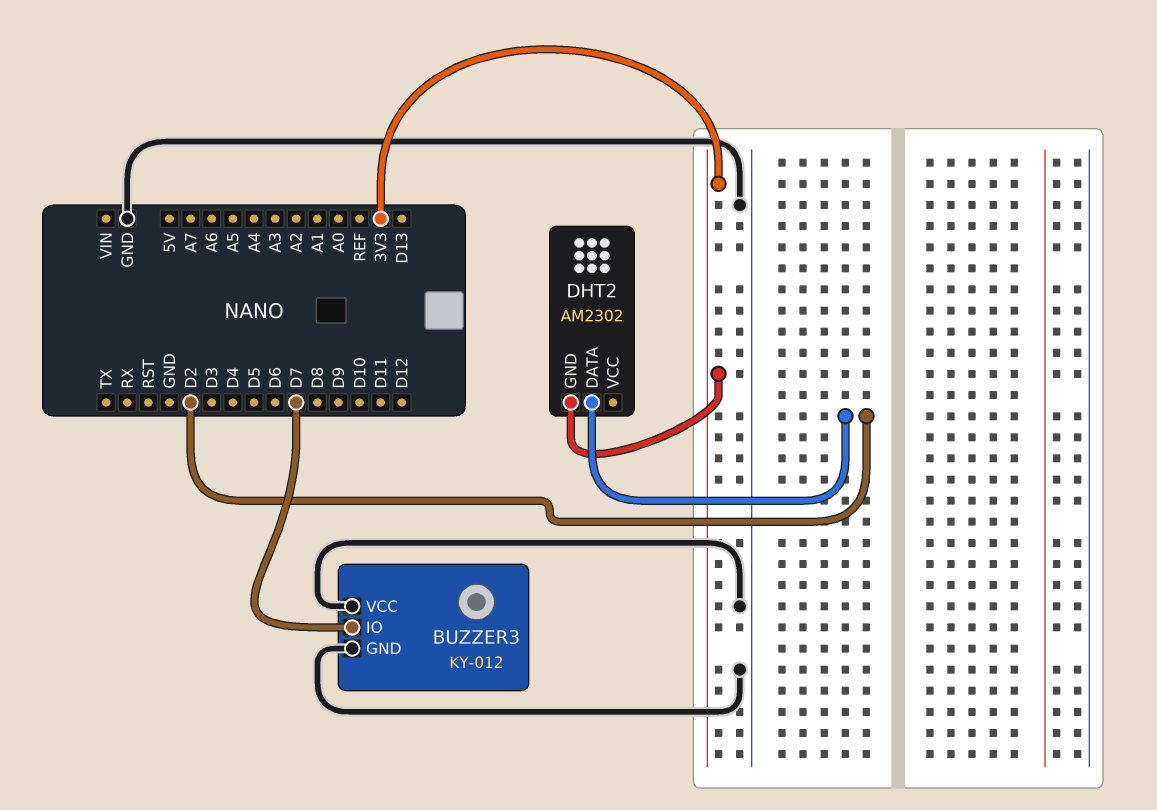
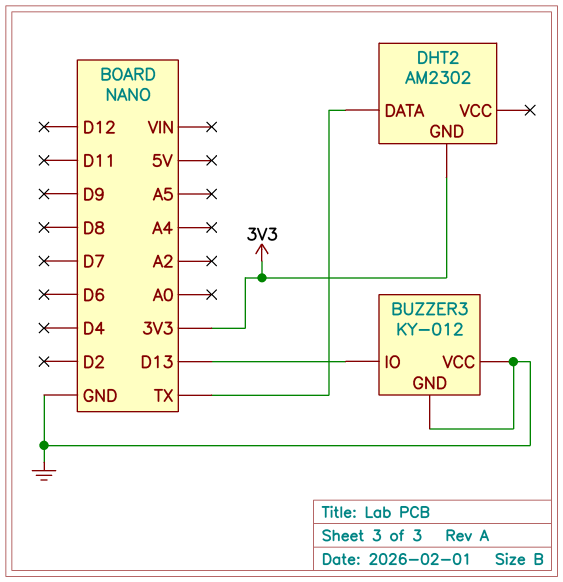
BUZZER3 pin IO: D7 -> D13
DHT2 pin DATA: D2 -> TX

